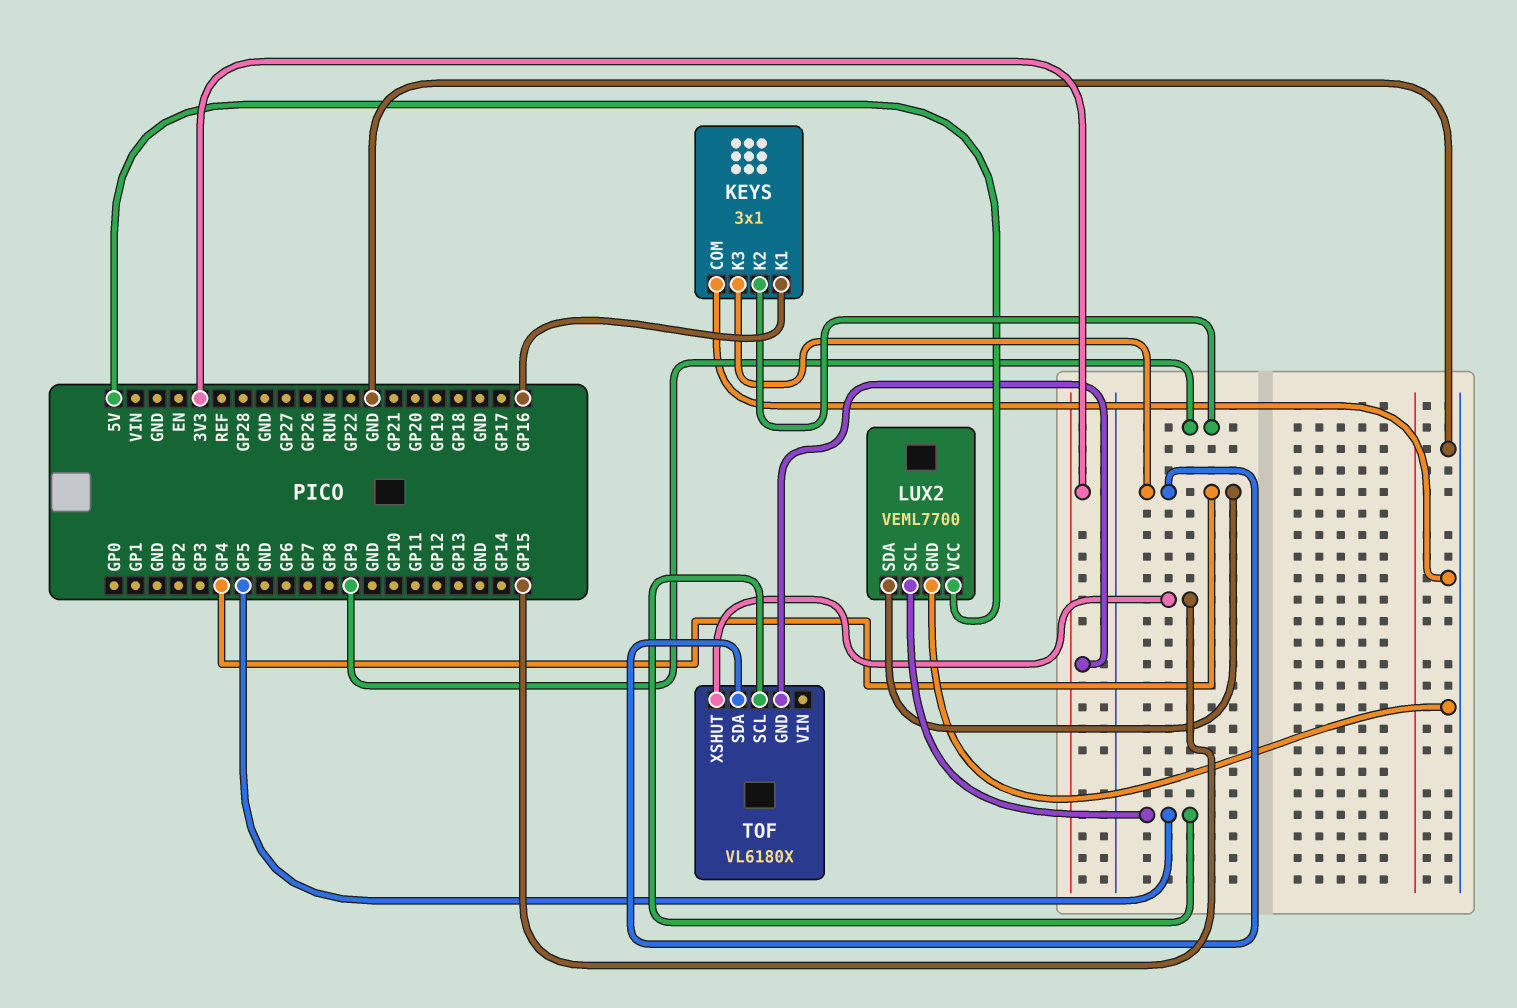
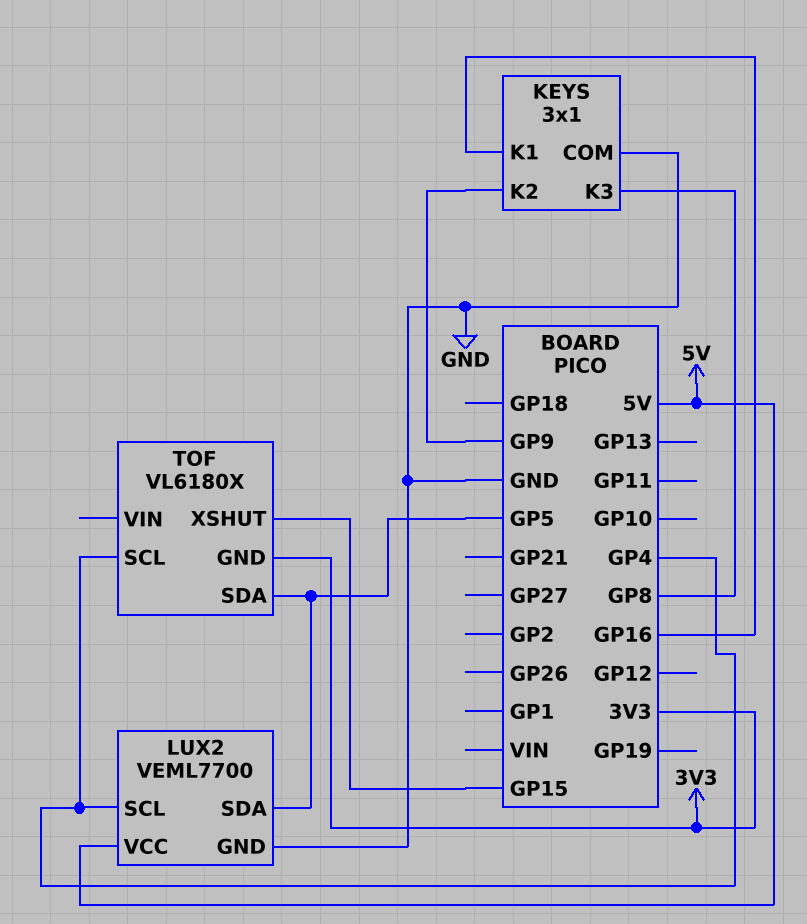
KEYS pin K3: GP4 -> GP8
LUX2 pin SCL: GP5 -> GP4
LUX2 pin SDA: GP4 -> GP5
TOF pin SCL: GP5 -> GP4
TOF pin SDA: GP4 -> GP5

